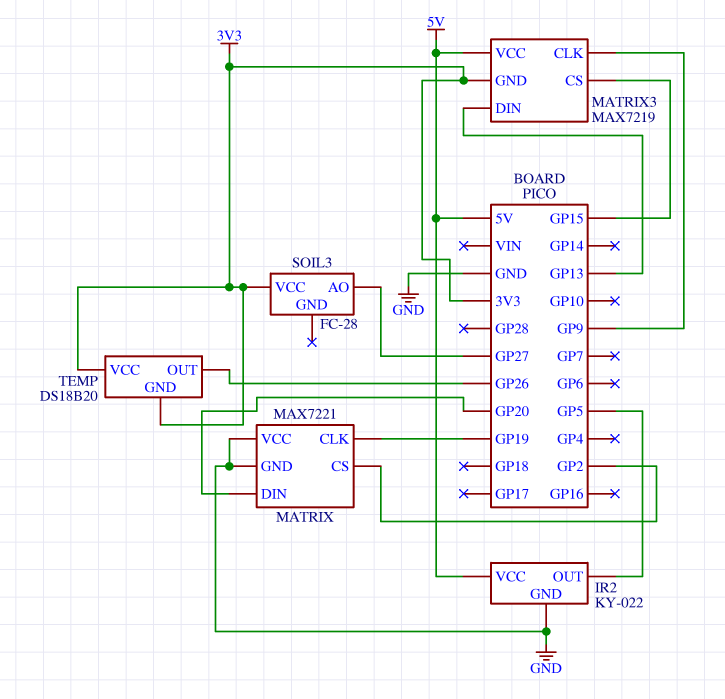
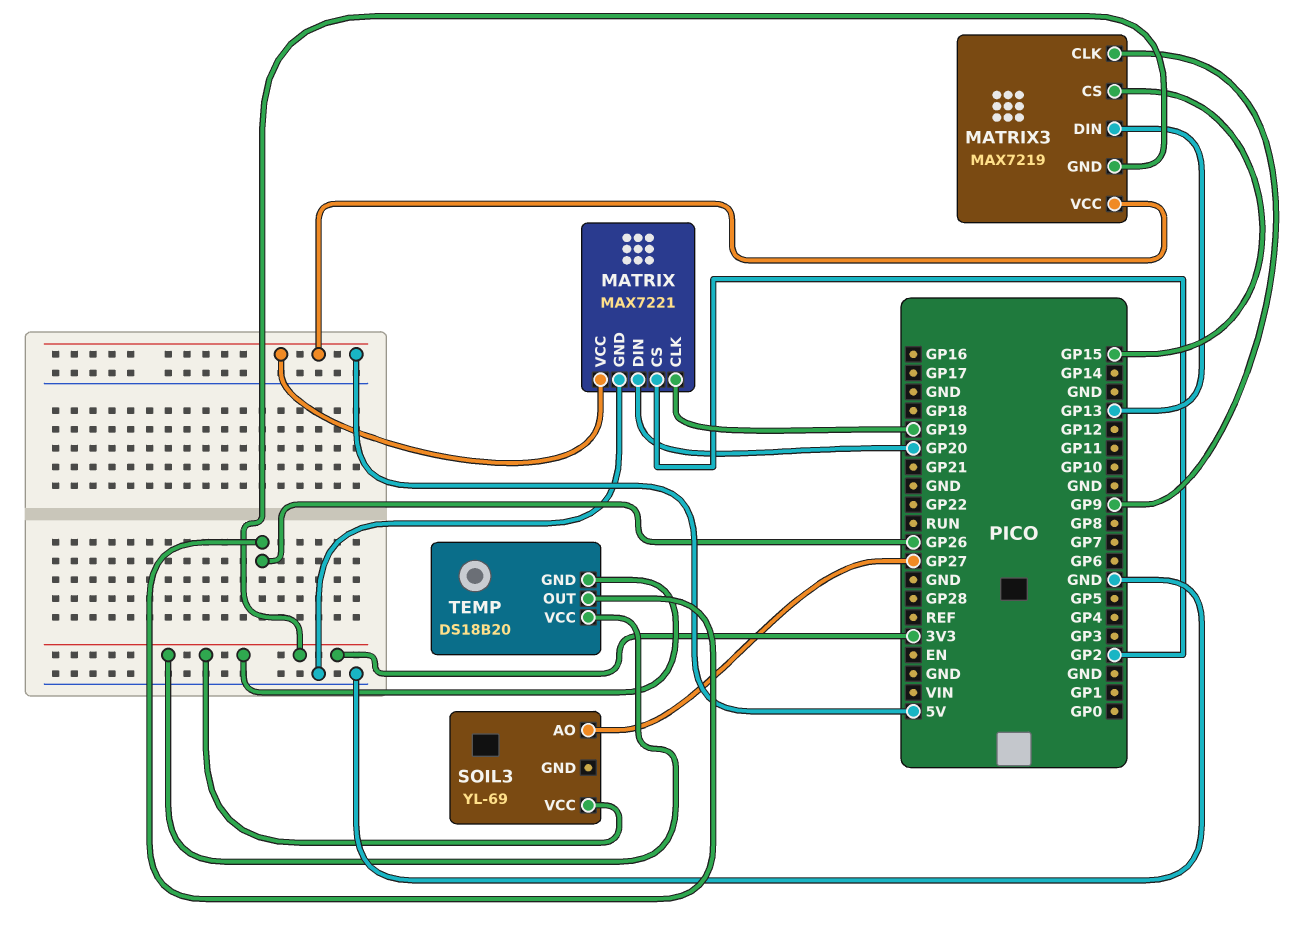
IR2: KY-022 -> none
IR2 pin GND: GND -> none
IR2 pin OUT: GP5 -> none
IR2 pin VCC: 5V -> none
MATRIX pin VCC: GND -> 5V
SOIL3: FC-28 -> YL-69

